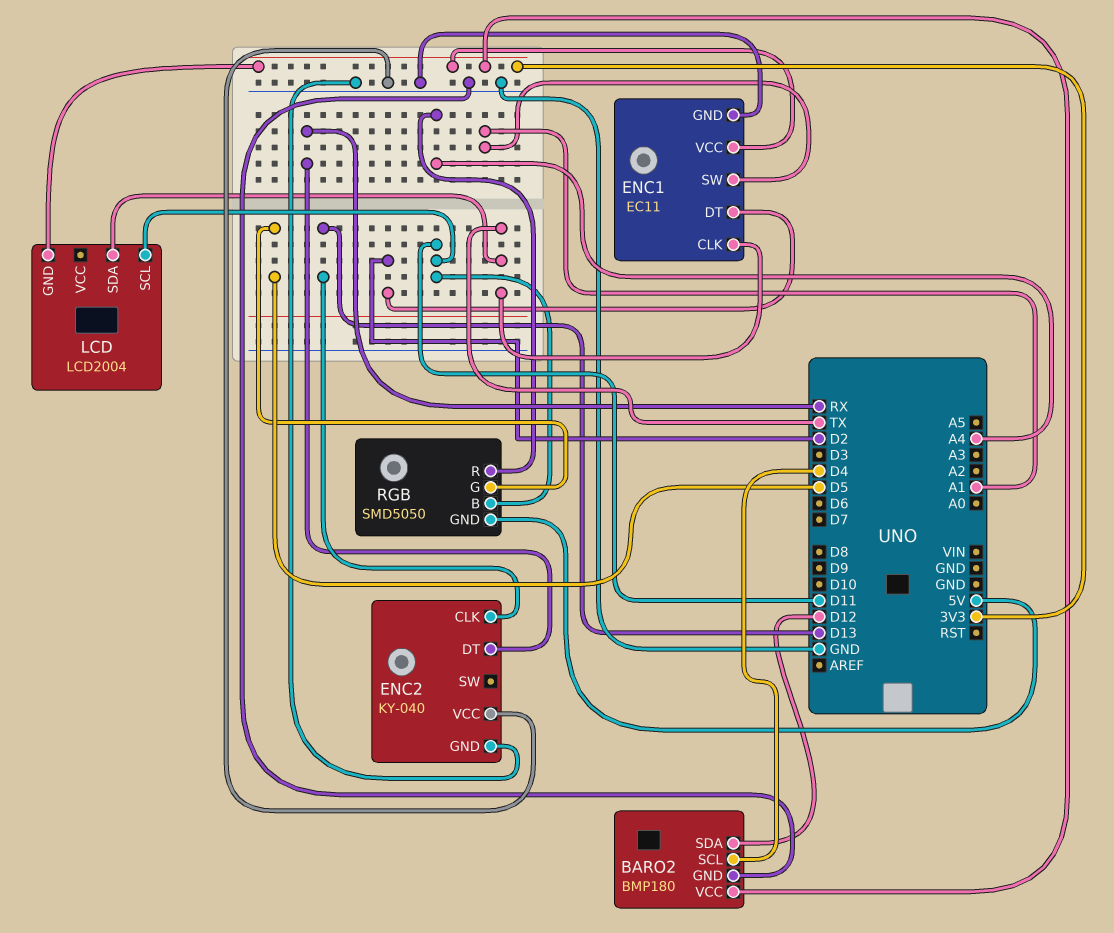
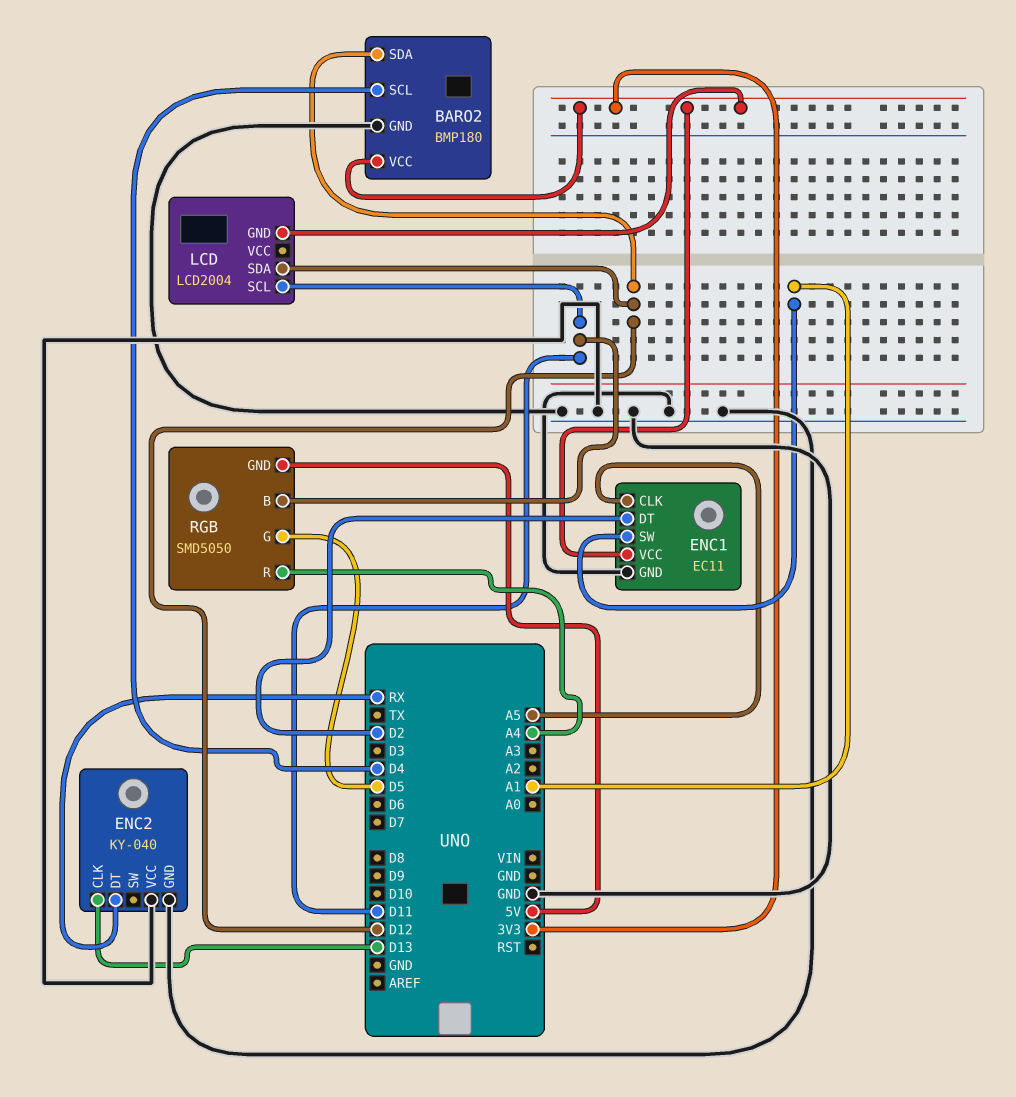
ENC1 pin CLK: TX -> A5
LCD pin SDA: TX -> D12

